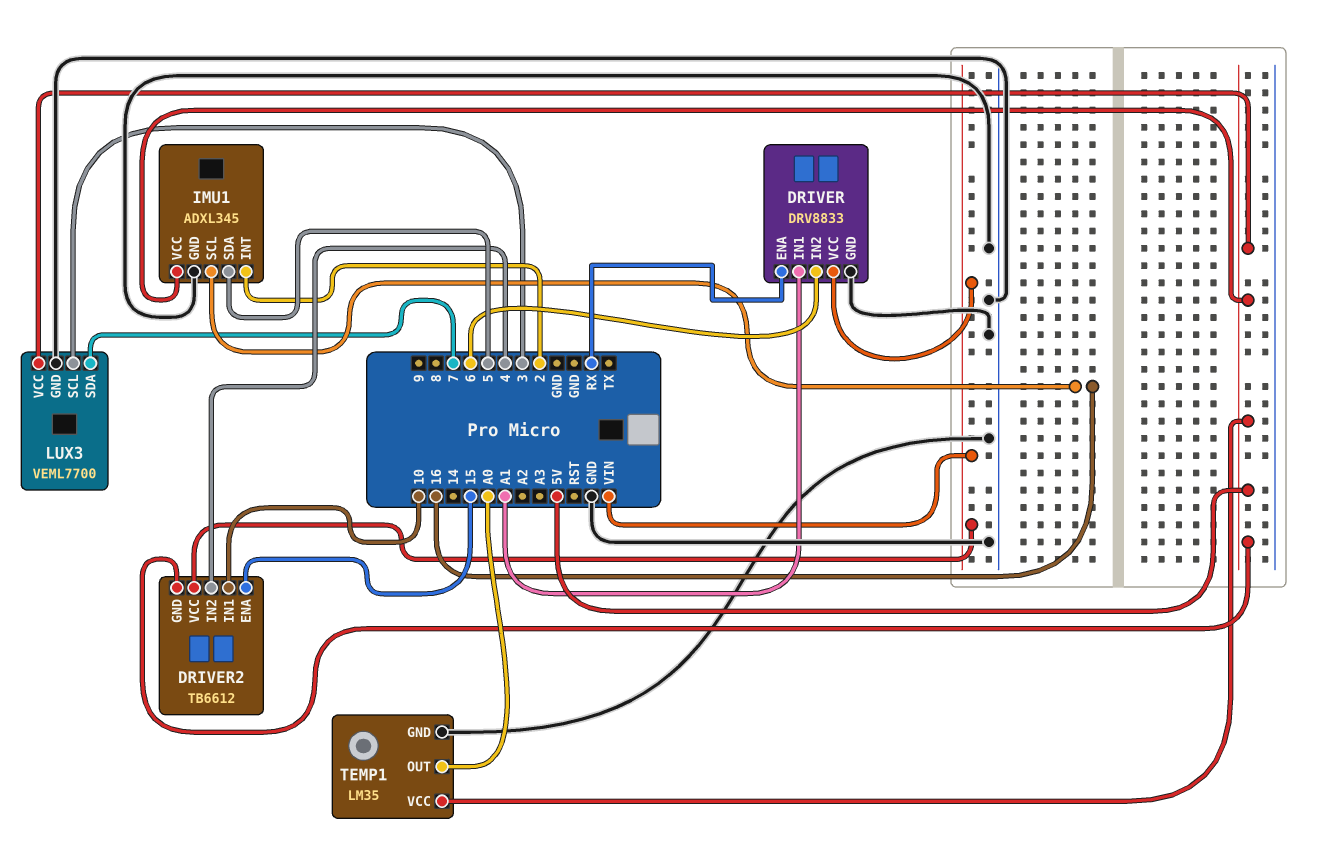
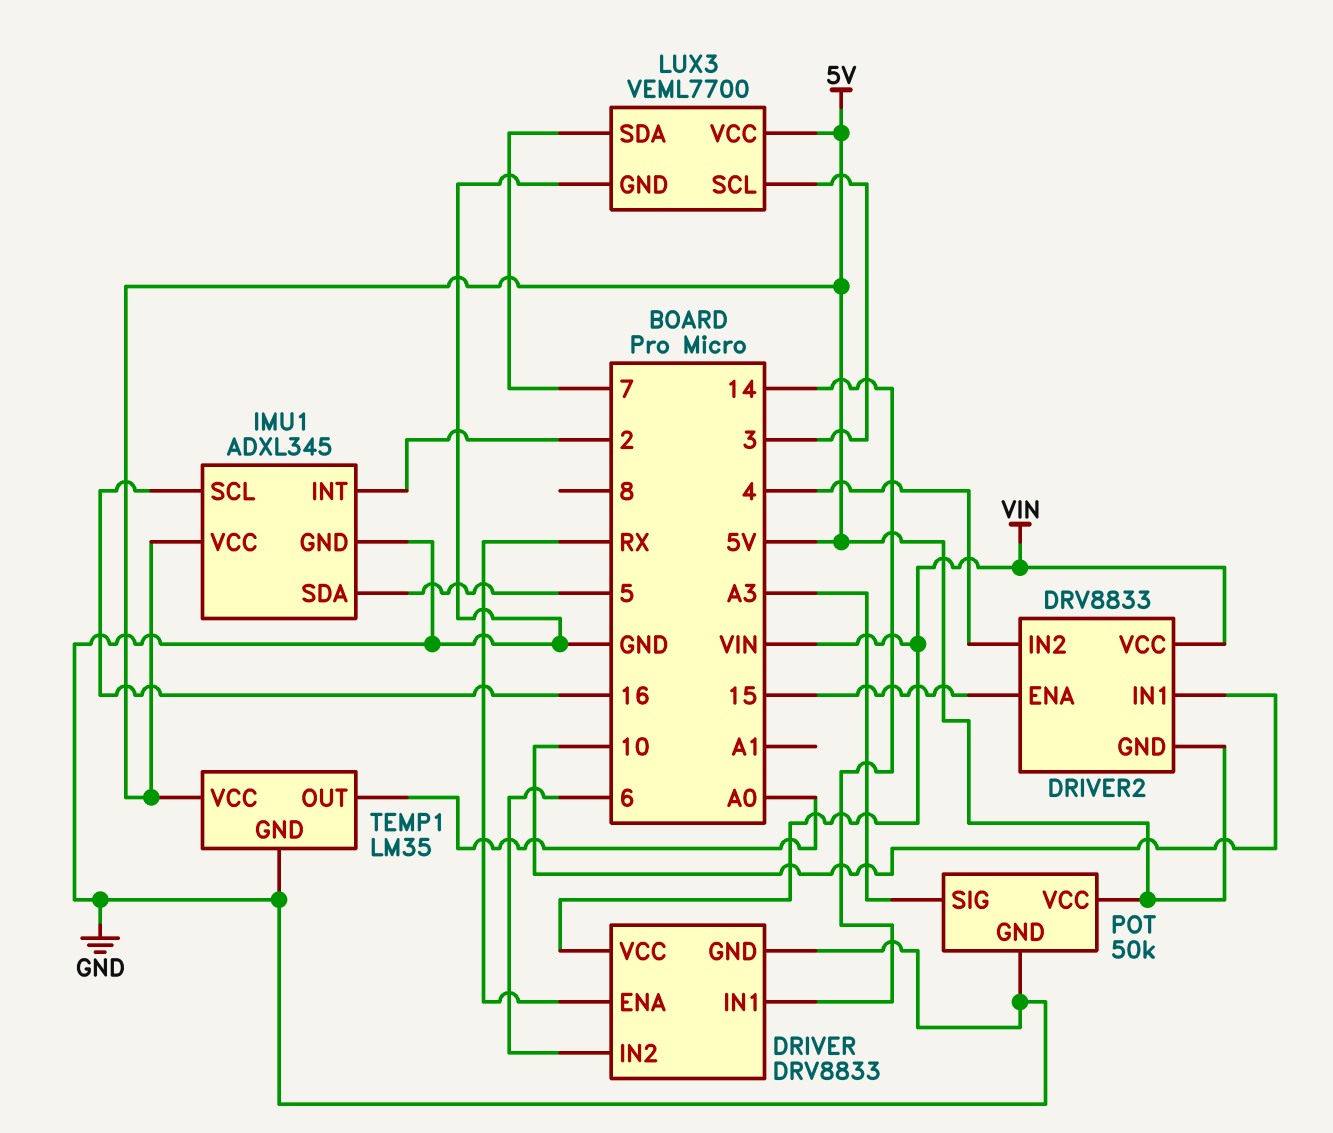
DRIVER pin IN1: A1 -> 14
DRIVER2: TB6612 -> DRV8833
POT: none -> 50k
POT pin GND: none -> GND
POT pin SIG: none -> A3
POT pin VCC: none -> 5V

